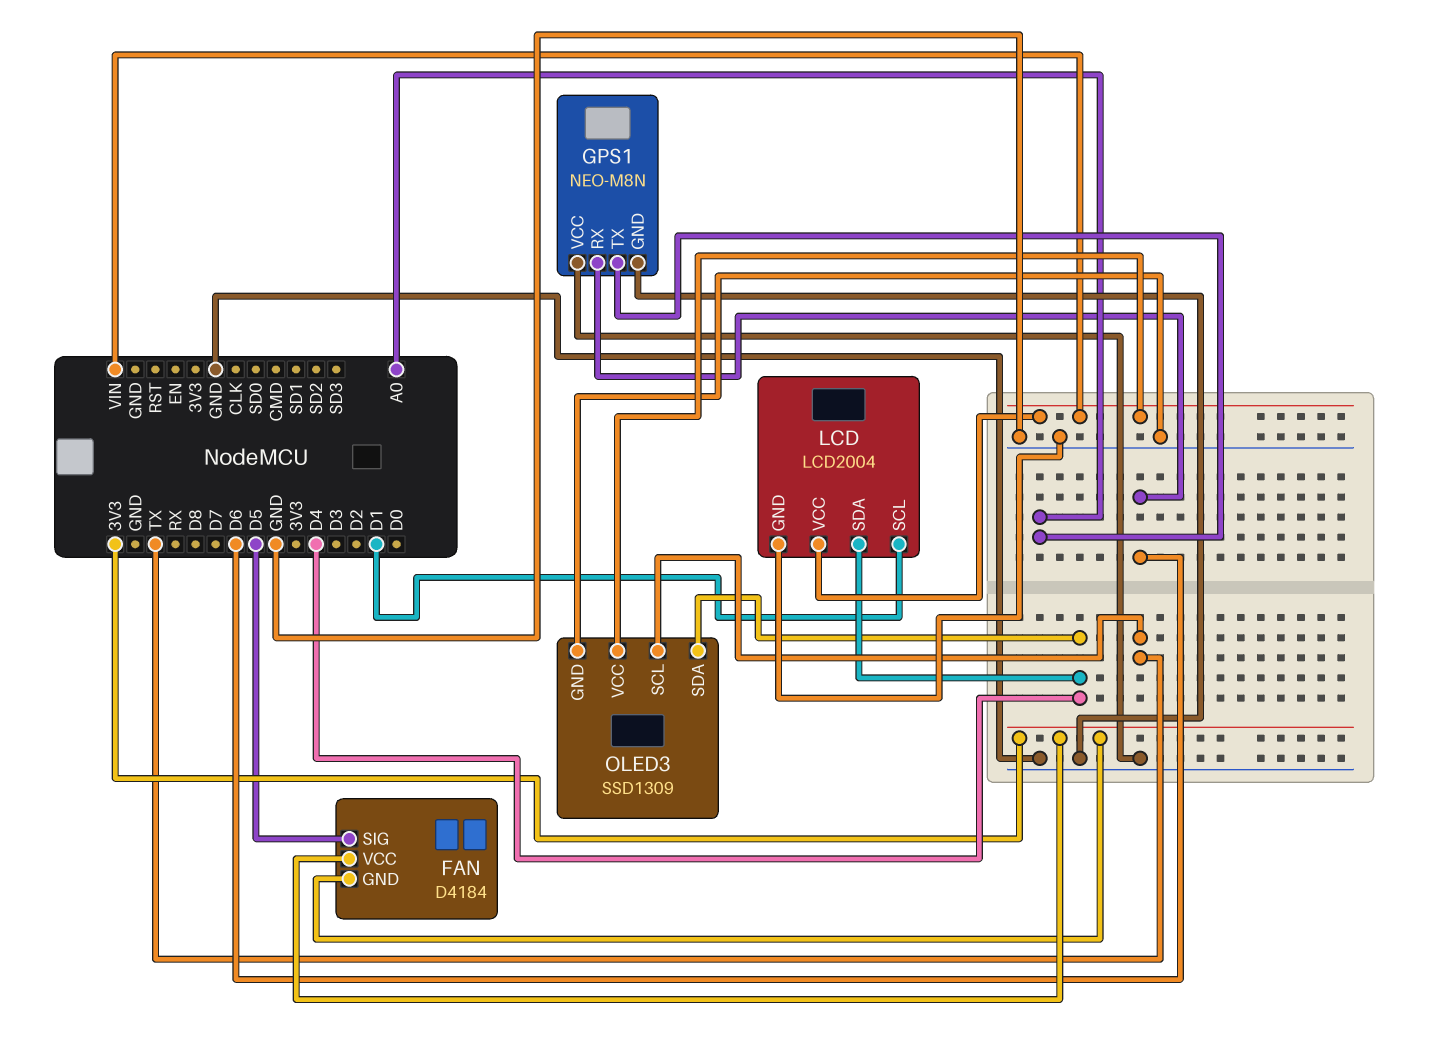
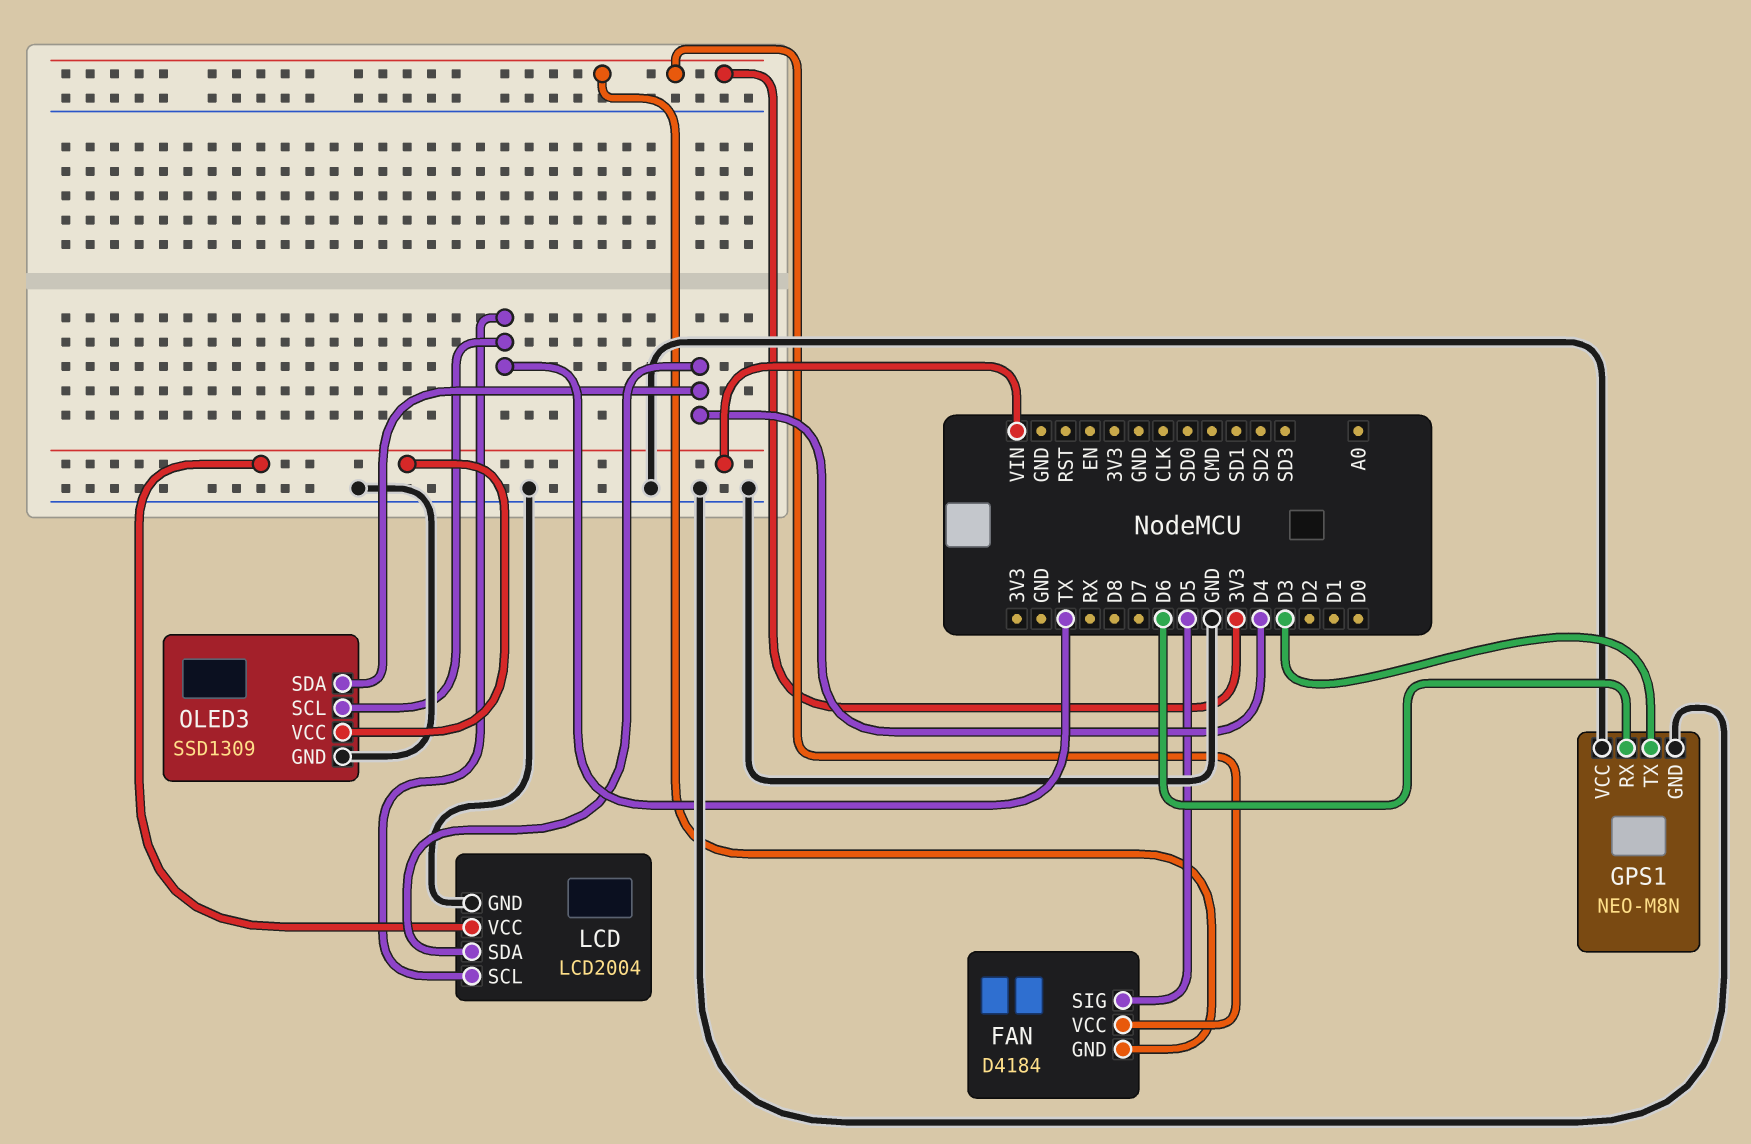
GPS1 pin TX: A0 -> D3
LCD pin SCL: D1 -> TX

